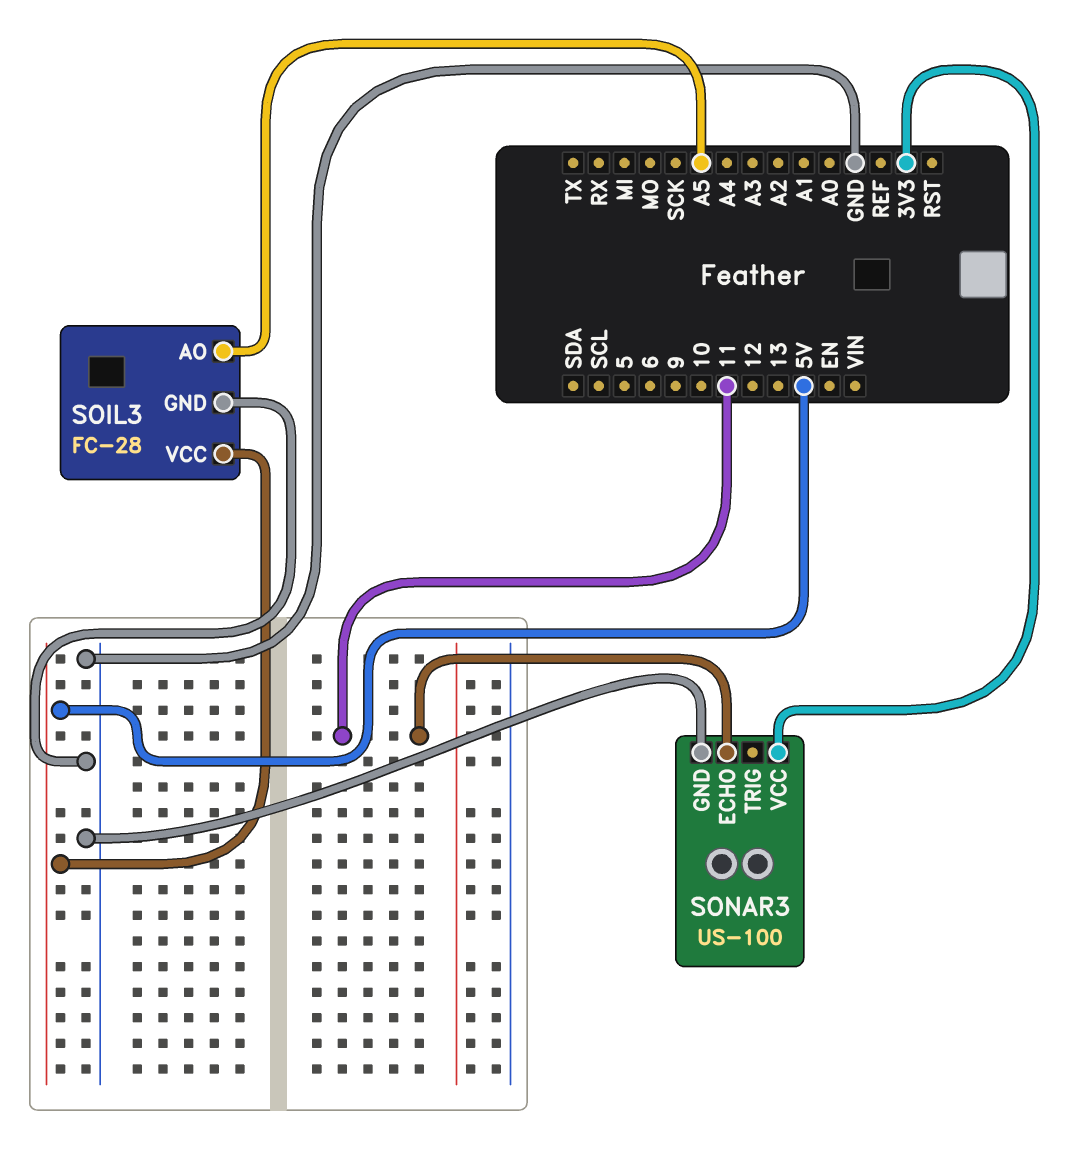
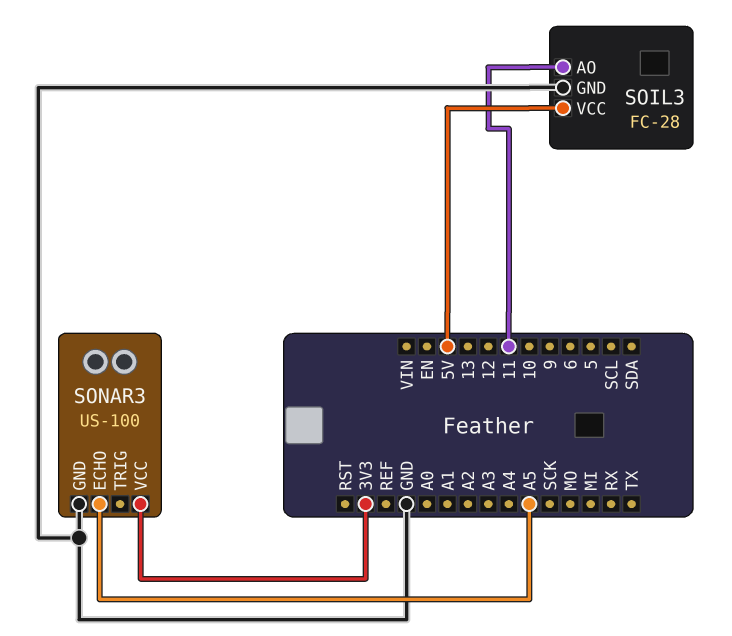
SOIL3 pin AO: A5 -> 11
SONAR3 pin ECHO: 11 -> A5

